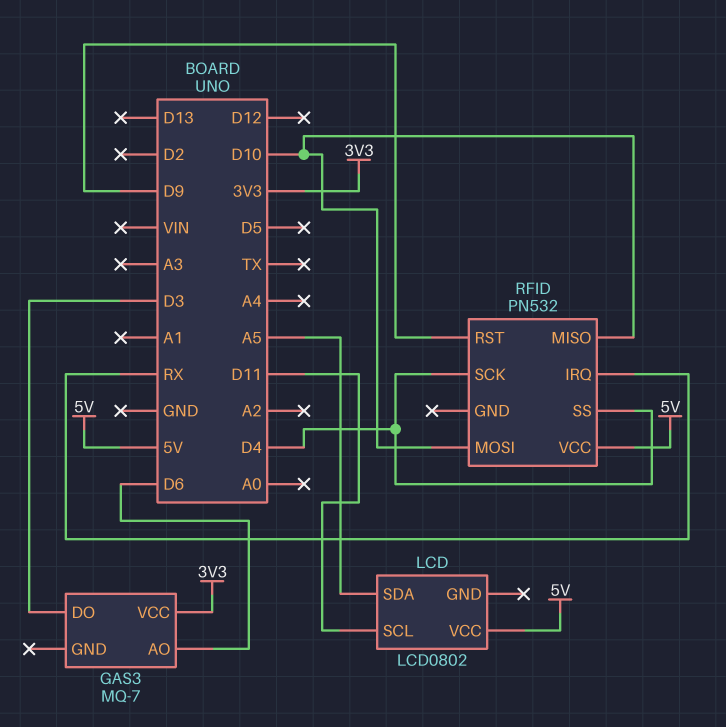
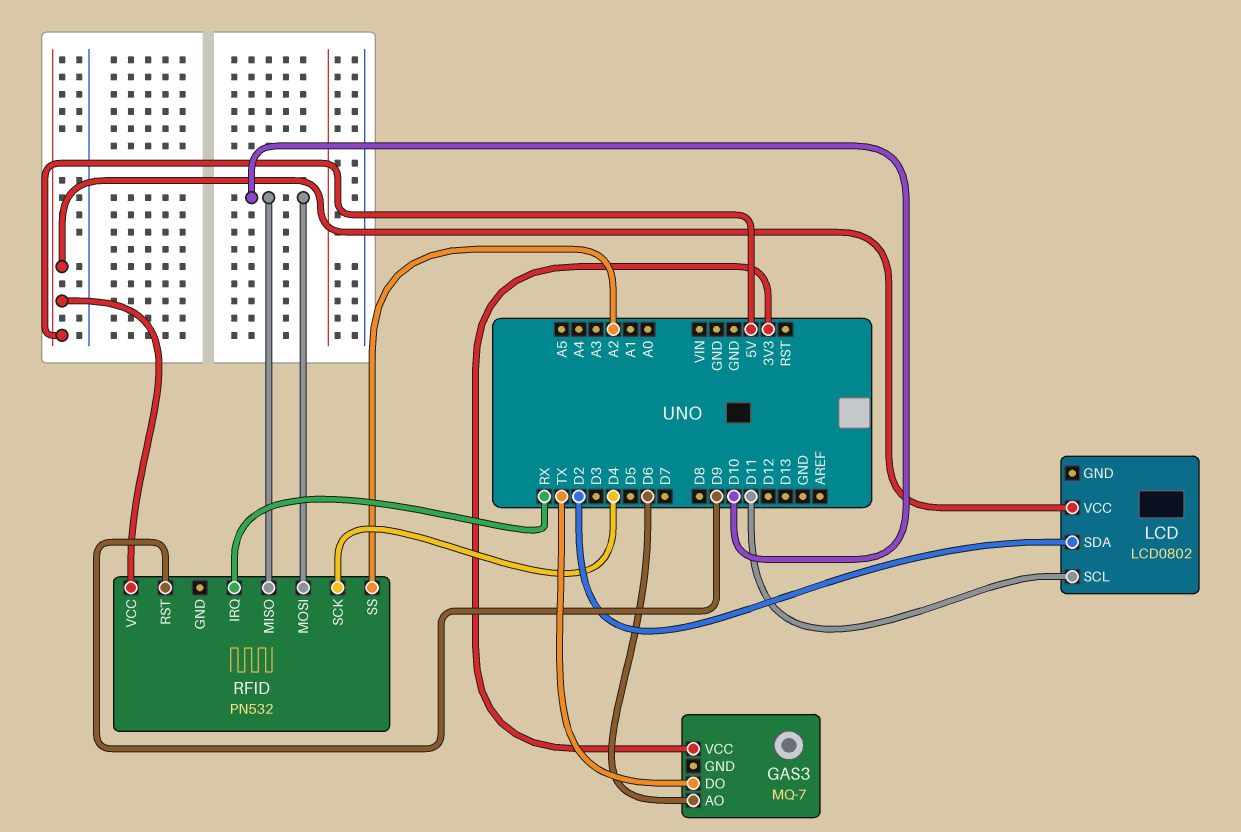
GAS3 pin DO: D3 -> TX
LCD pin SDA: A5 -> D2
RFID pin SS: D4 -> A2

